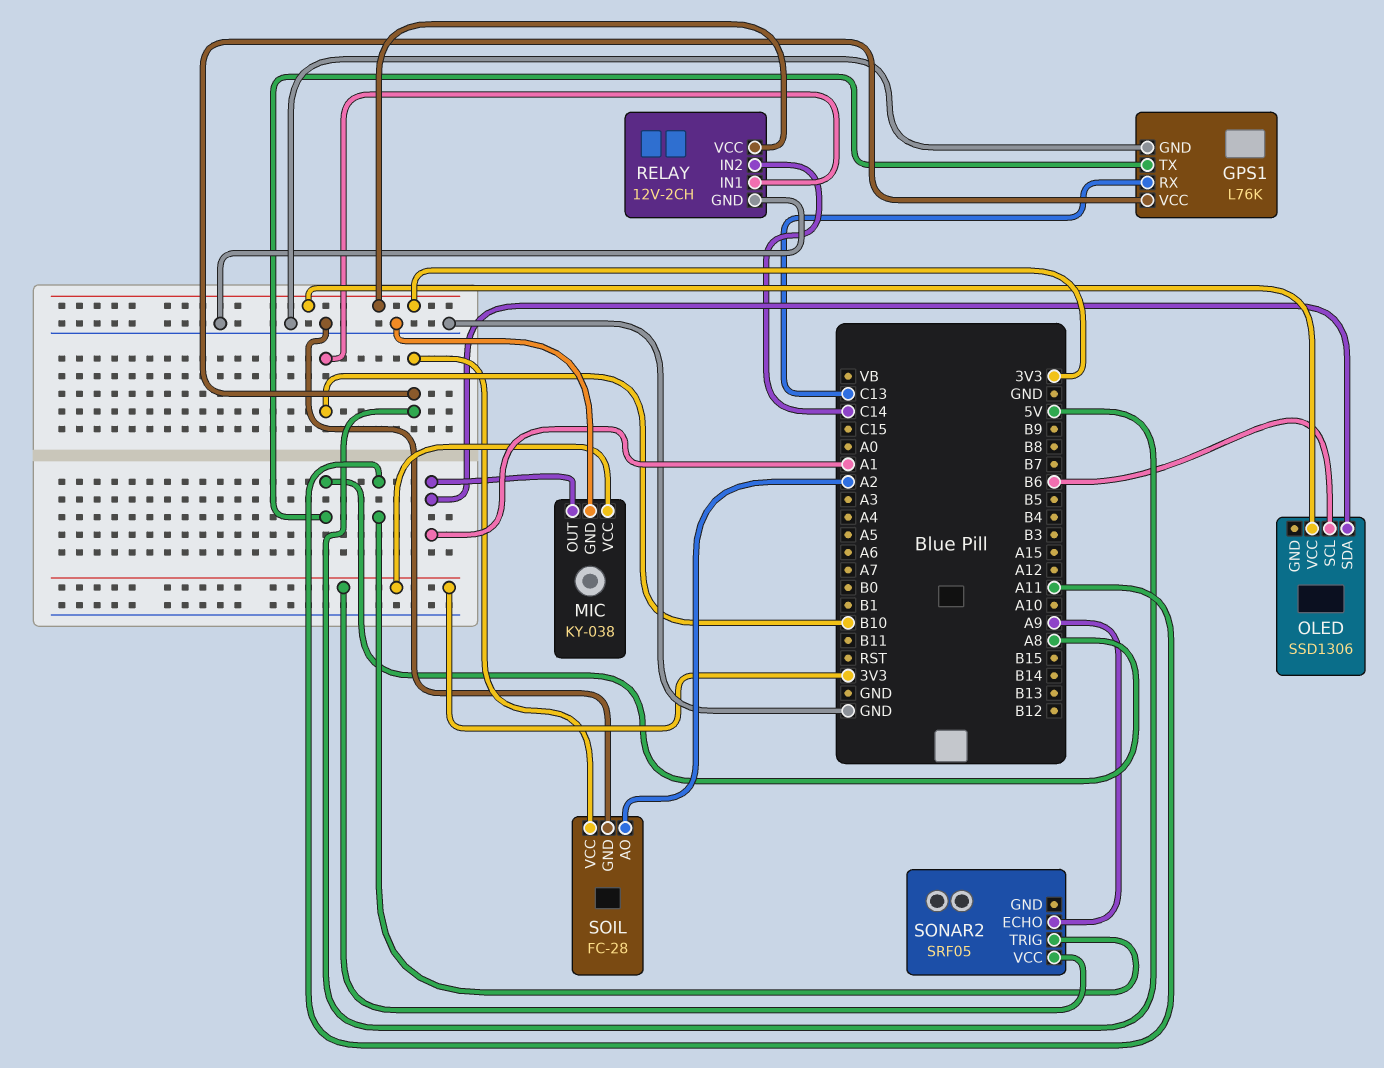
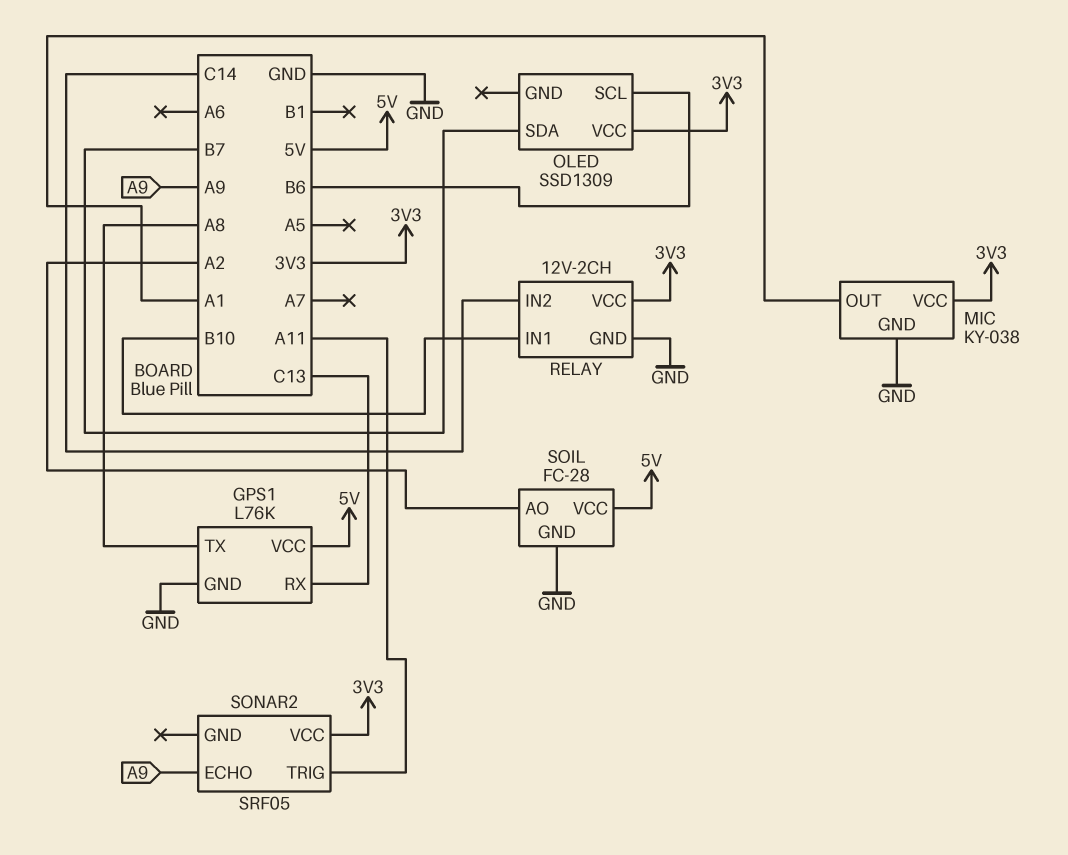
OLED: SSD1306 -> SSD1309
OLED pin SDA: A1 -> B7

